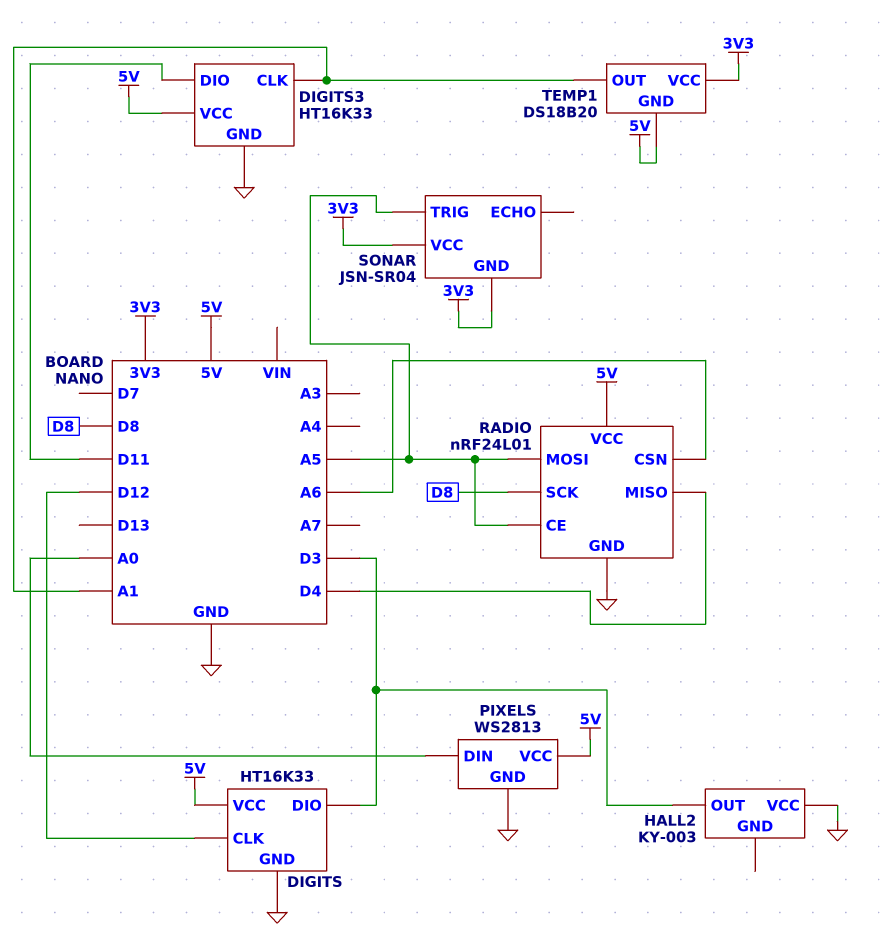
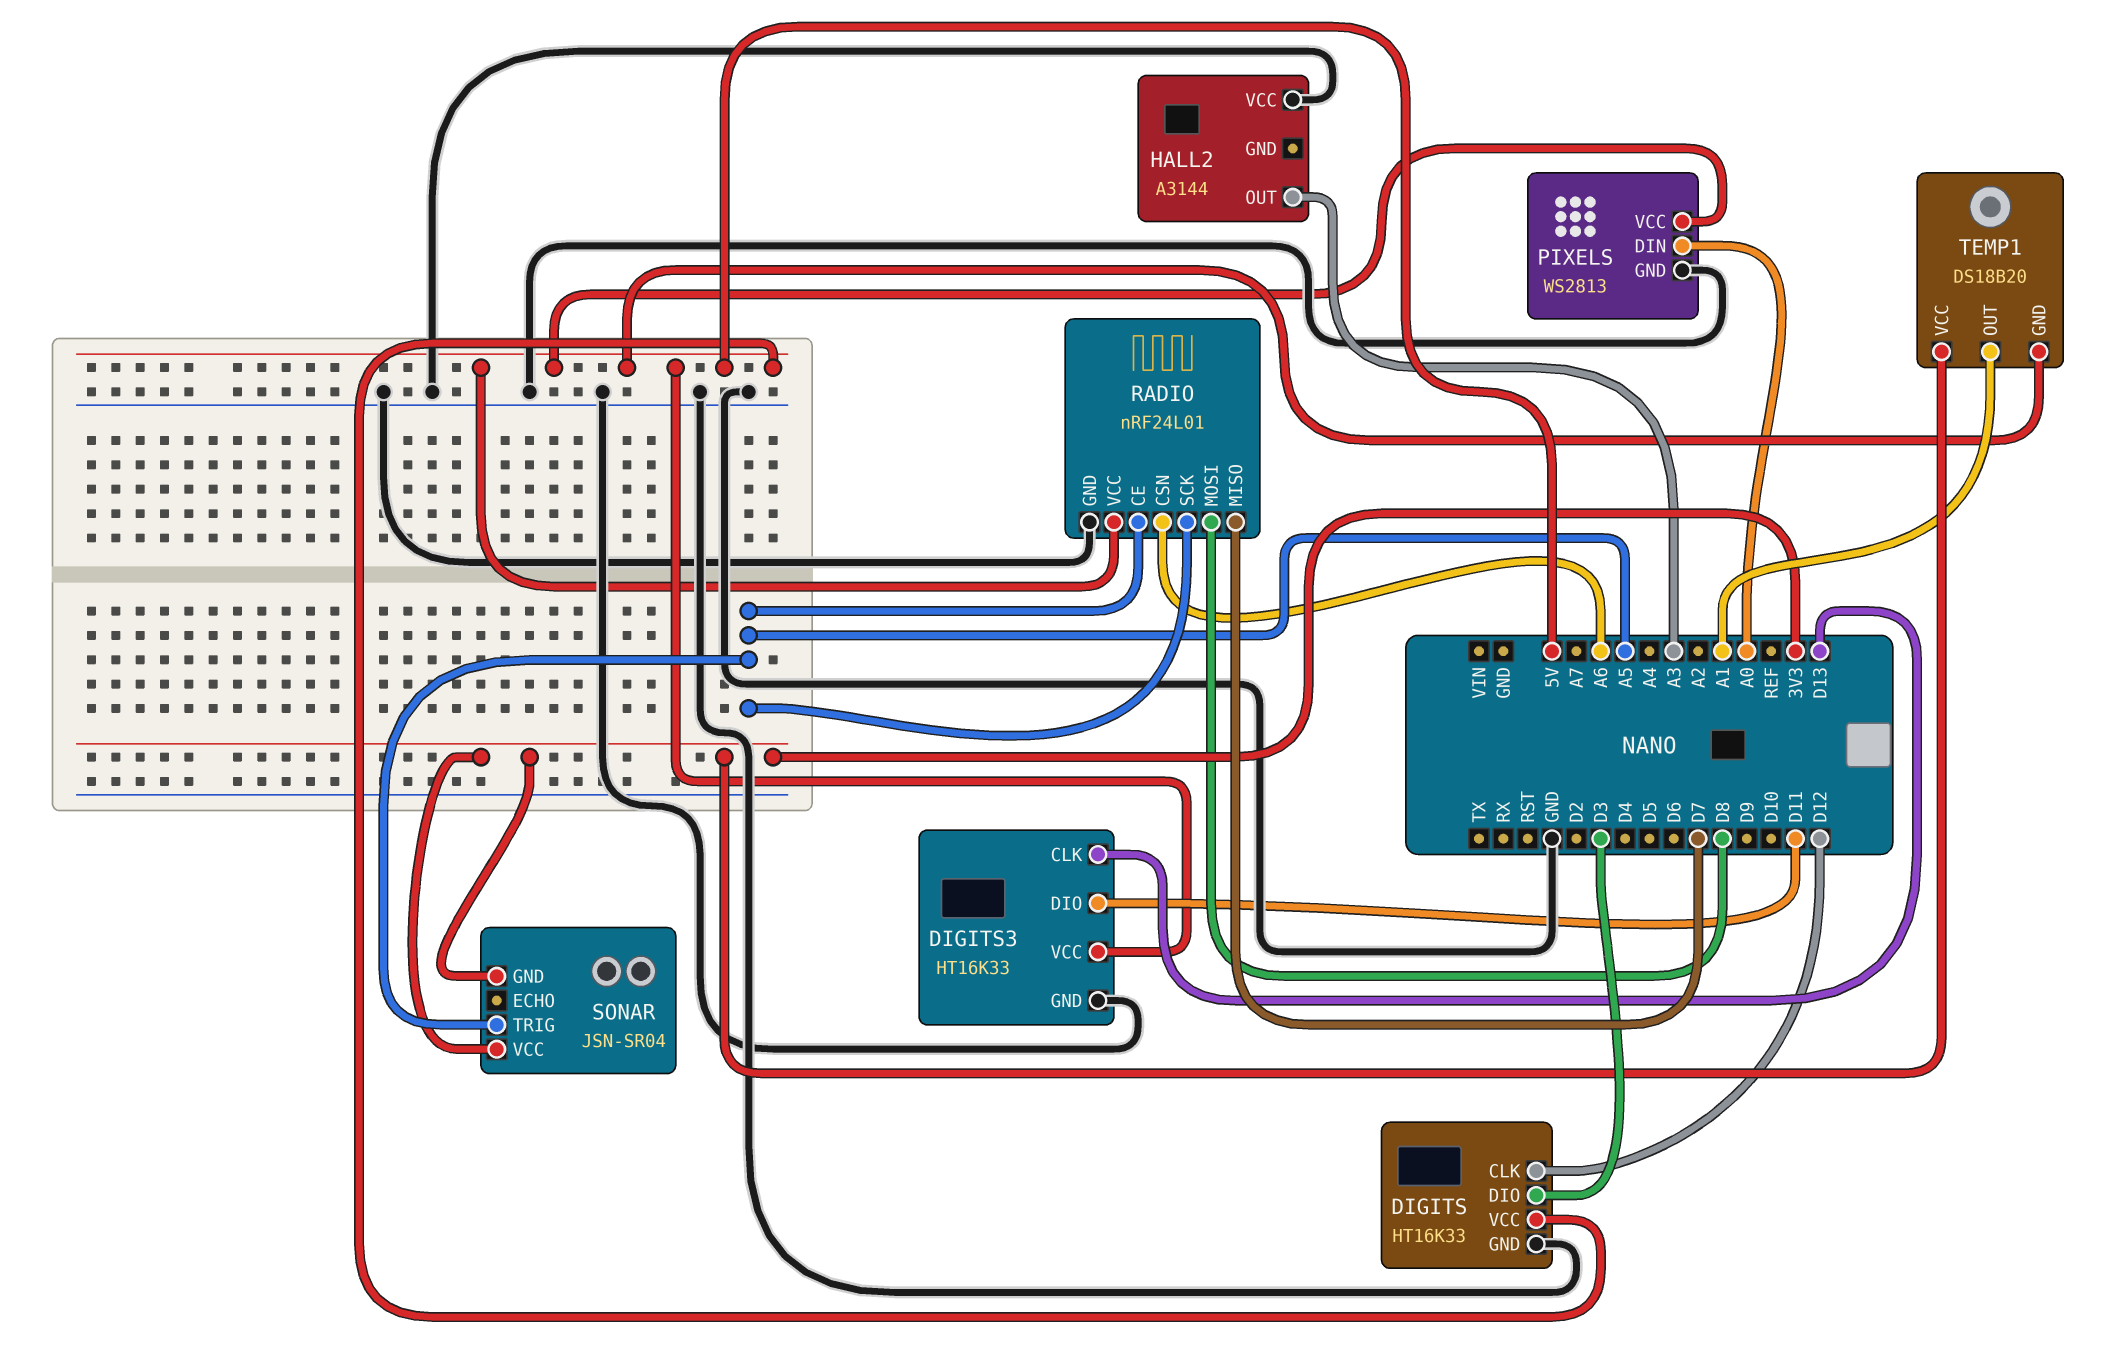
DIGITS3 pin CLK: A1 -> D13
HALL2: KY-003 -> A3144
HALL2 pin OUT: D3 -> A3
RADIO pin MISO: D4 -> D7
RADIO pin MOSI: A5 -> D8
RADIO pin SCK: D8 -> A5

